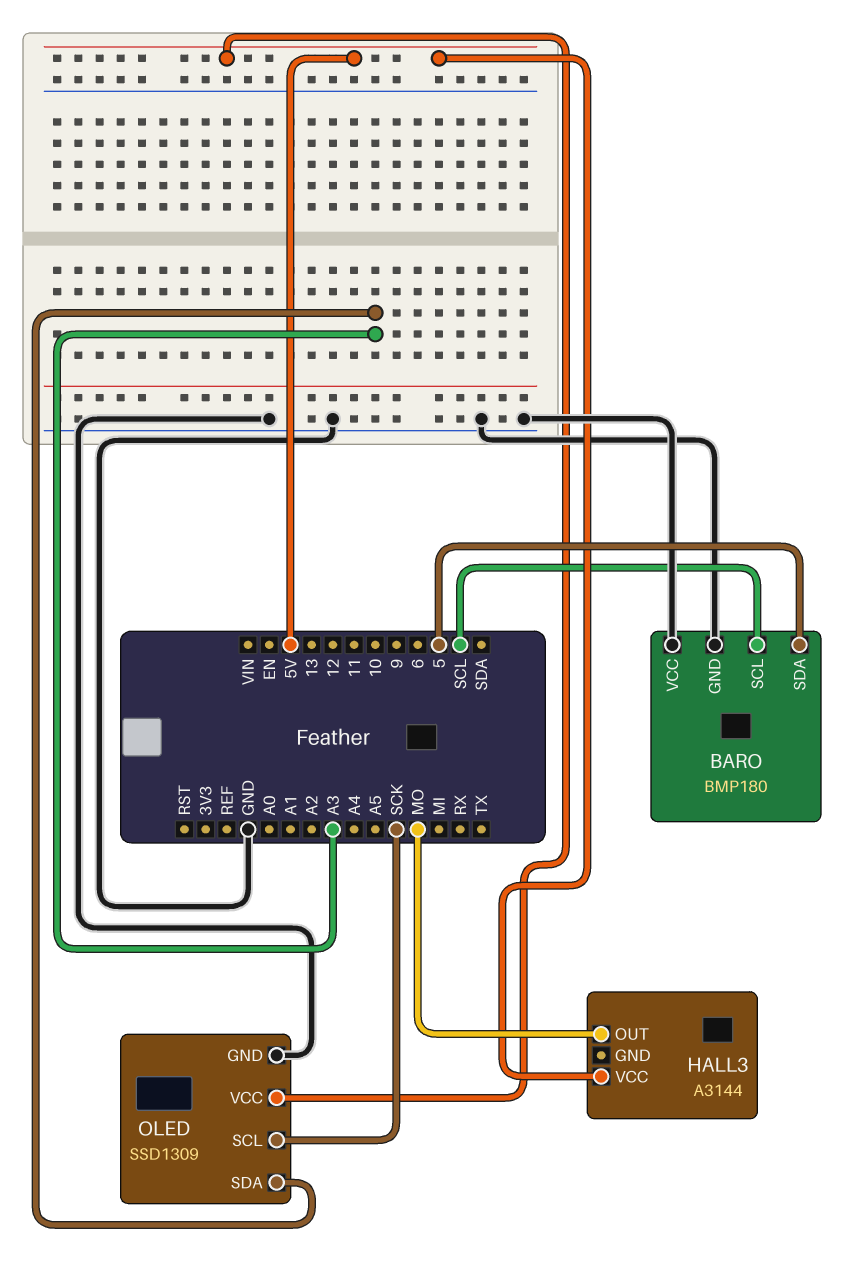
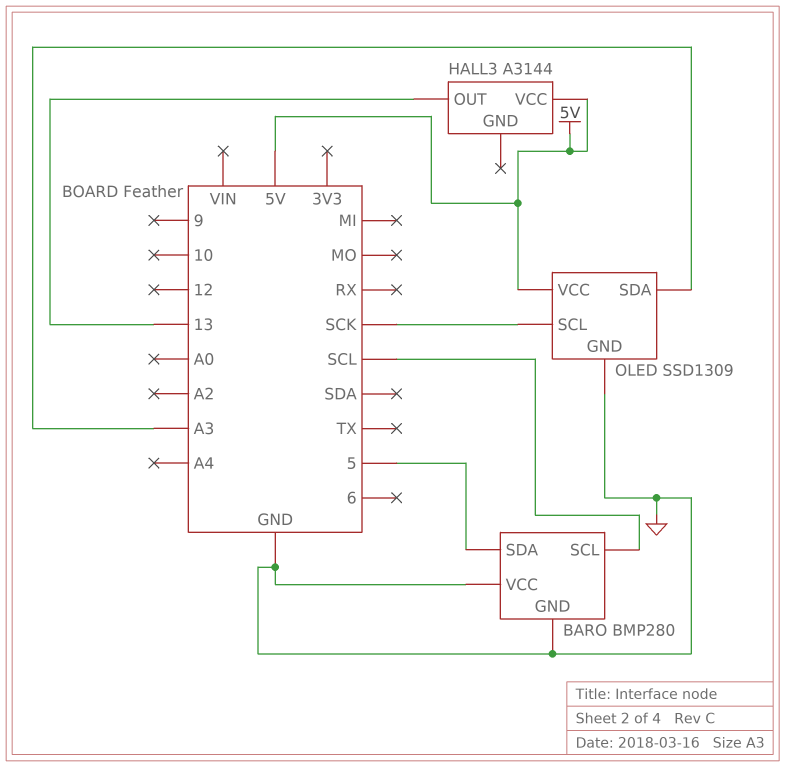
BARO: BMP180 -> BMP280
HALL3 pin OUT: MO -> 13

